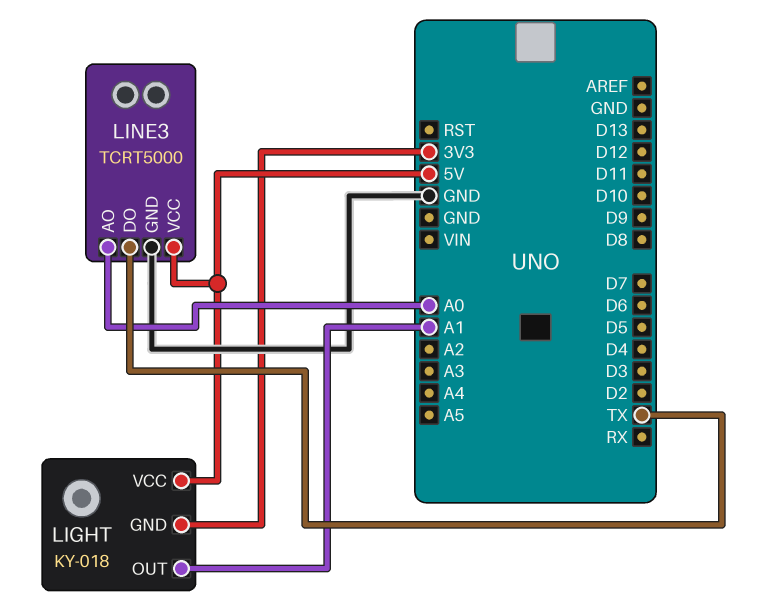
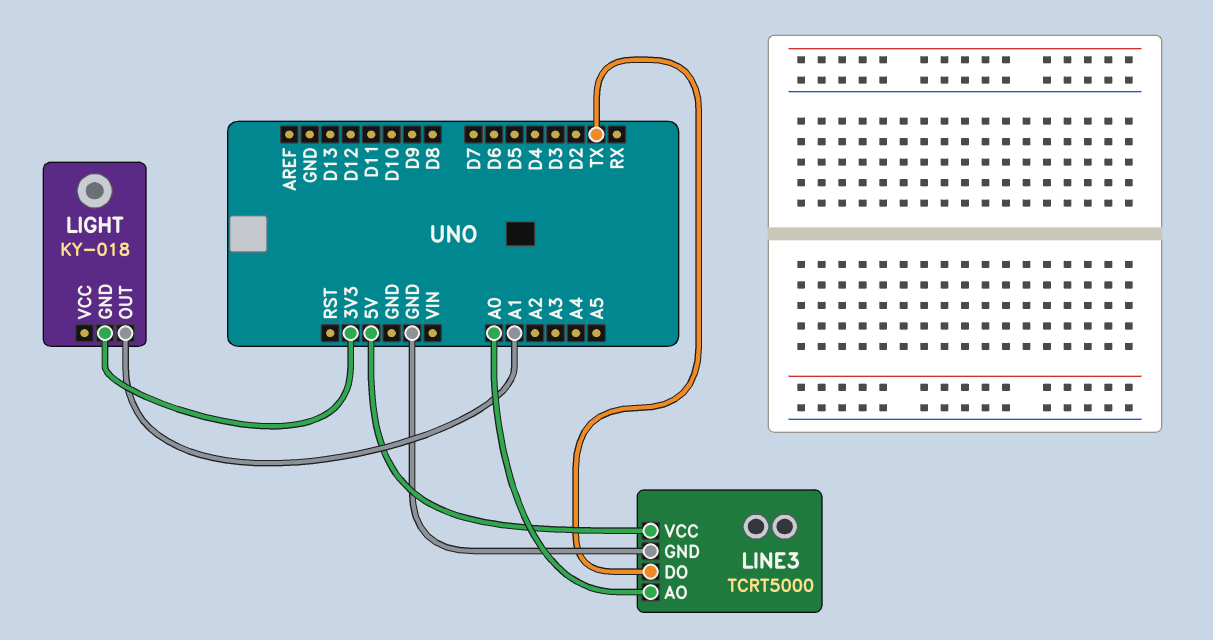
LIGHT pin VCC: 5V -> none

